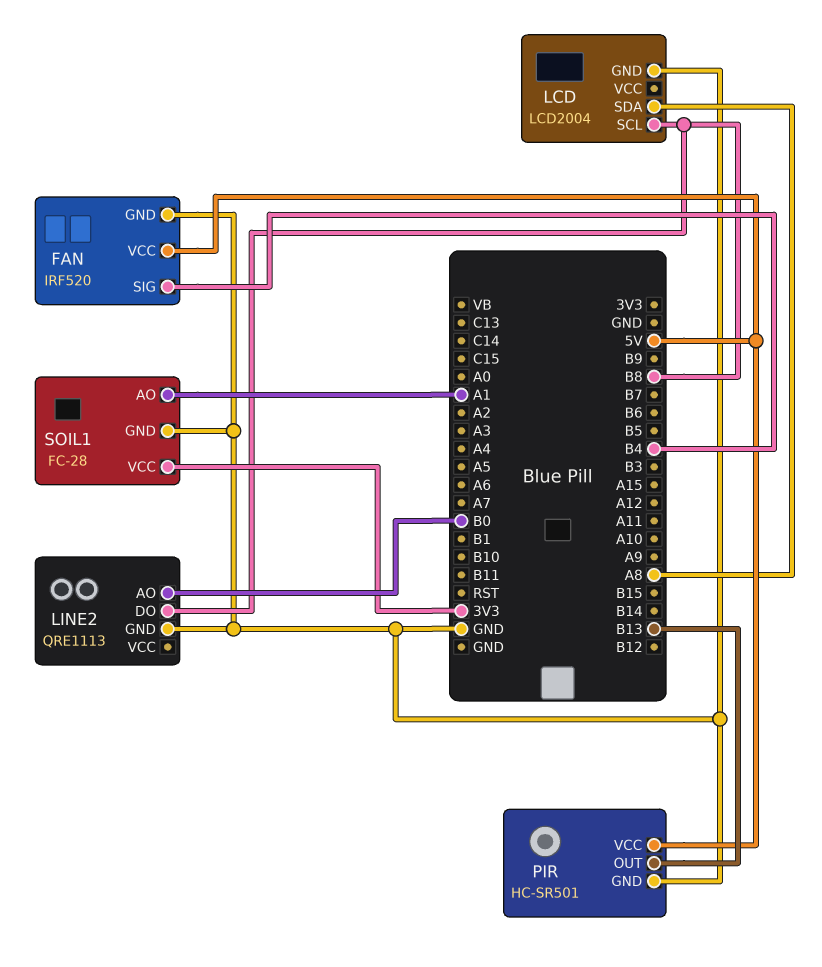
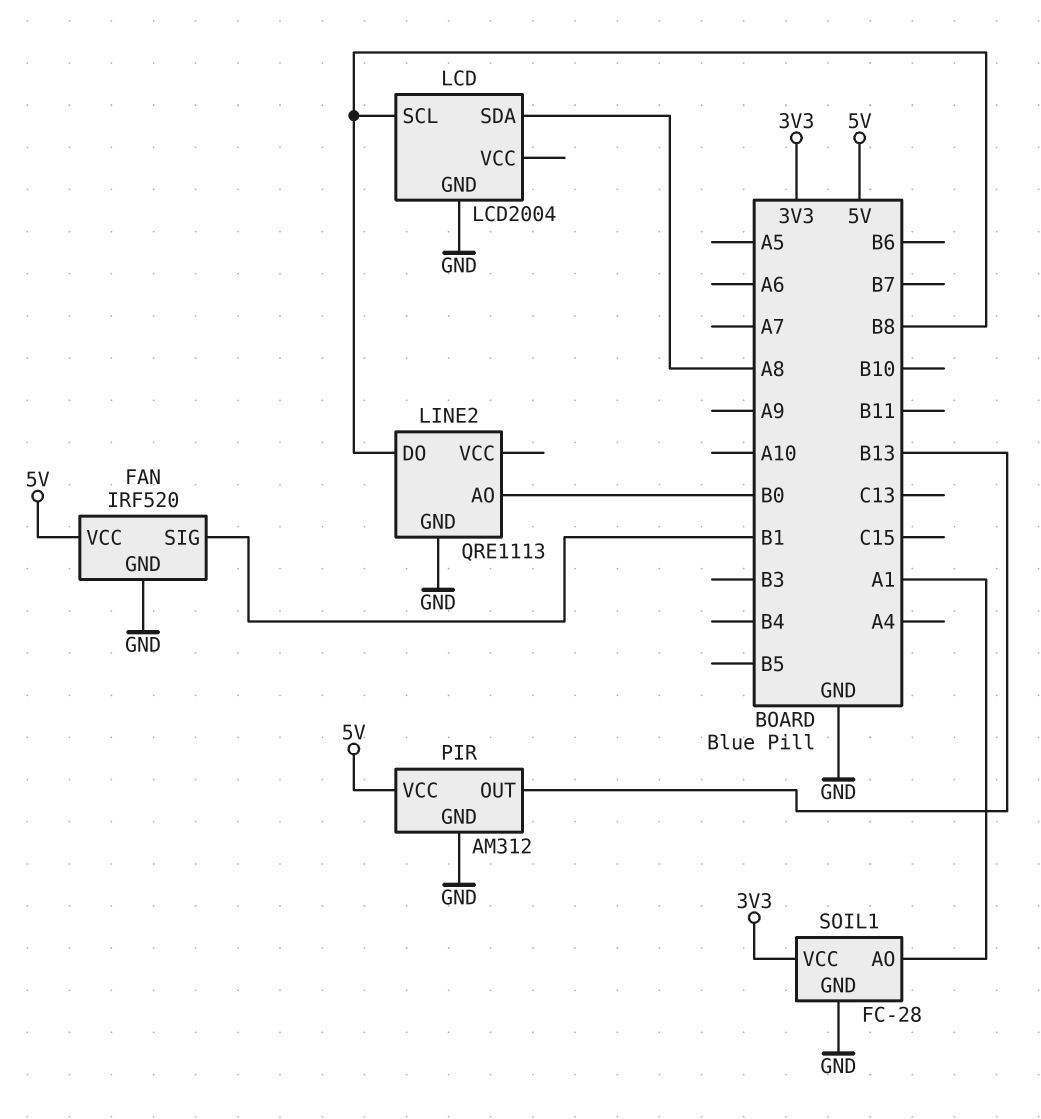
FAN pin SIG: B4 -> B1
PIR: HC-SR501 -> AM312

